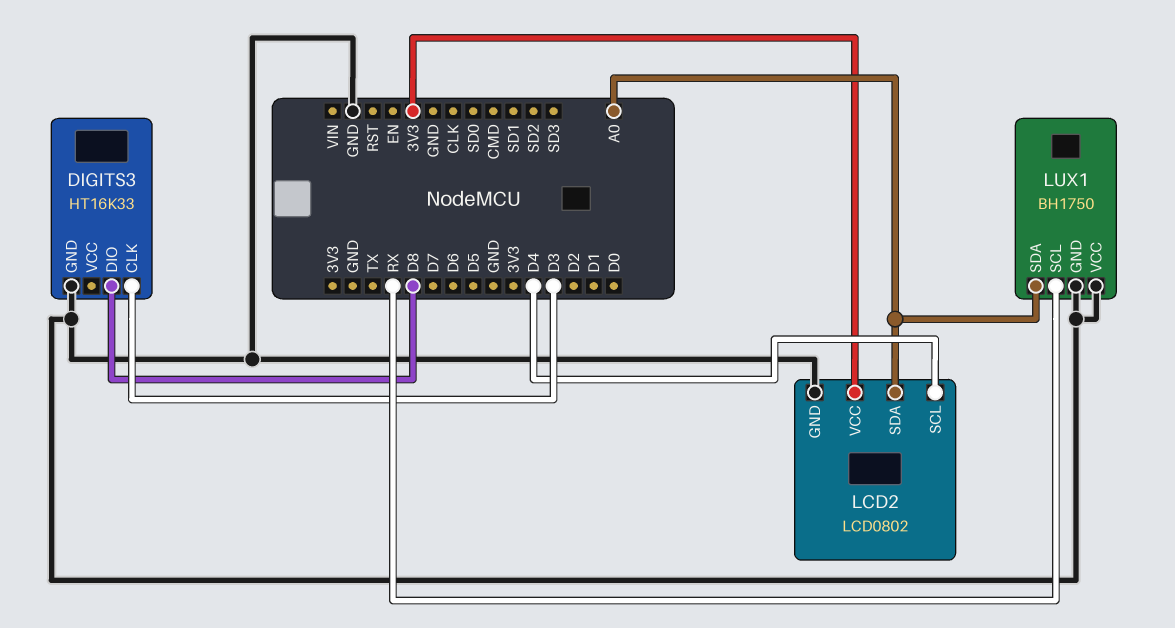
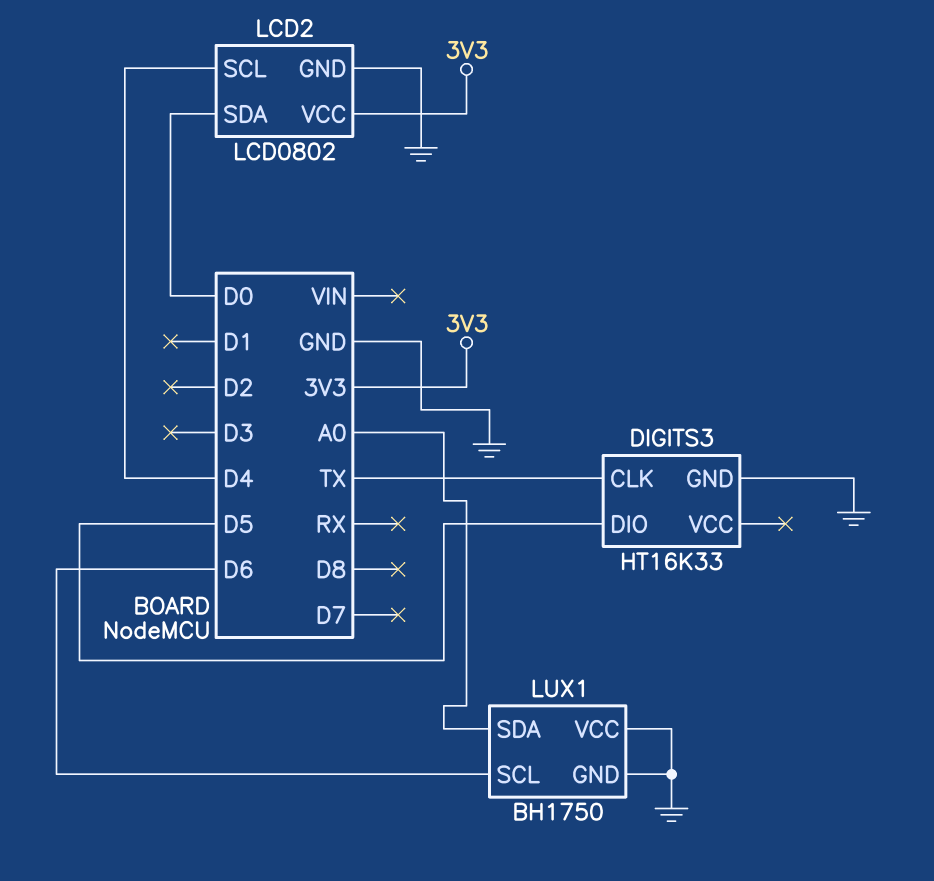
DIGITS3 pin CLK: D3 -> TX
DIGITS3 pin DIO: D8 -> D5
LCD2 pin SDA: A0 -> D0
LUX1 pin SCL: RX -> D6

